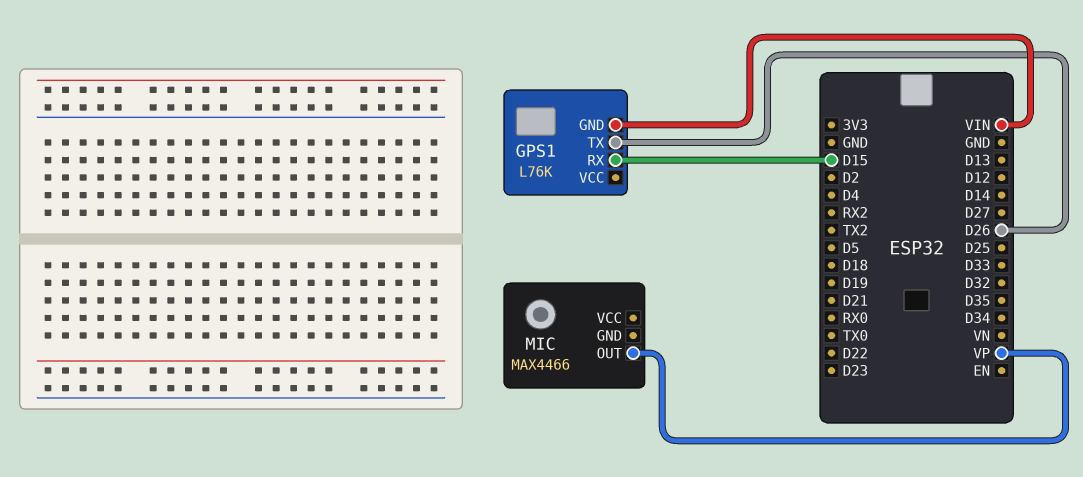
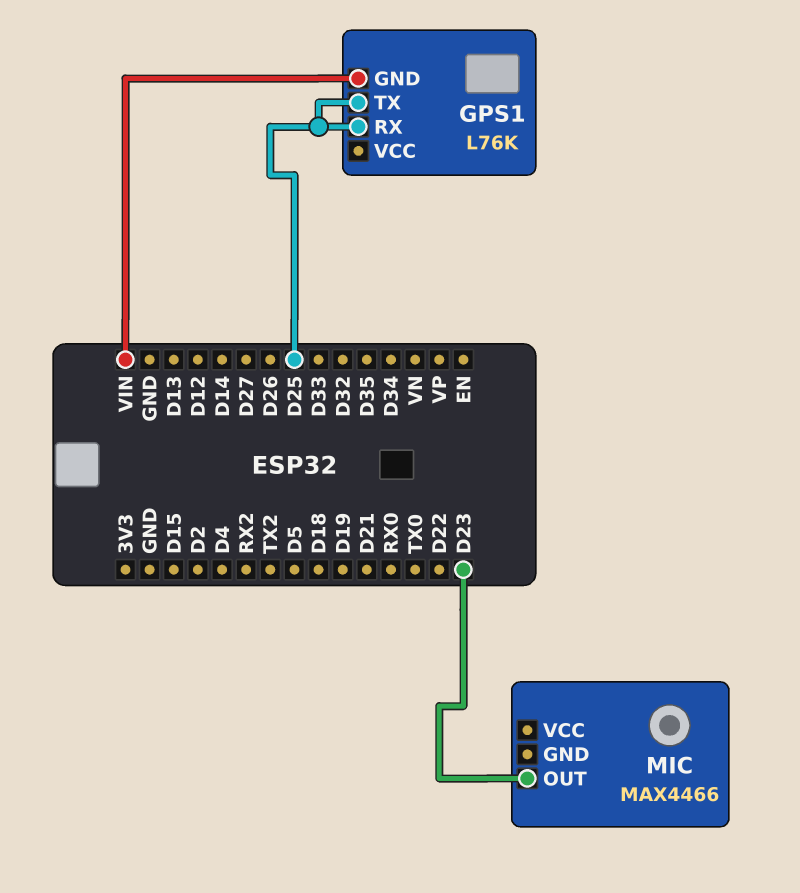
GPS1 pin RX: D15 -> D25
GPS1 pin TX: D26 -> D25
MIC pin OUT: VP -> D23

